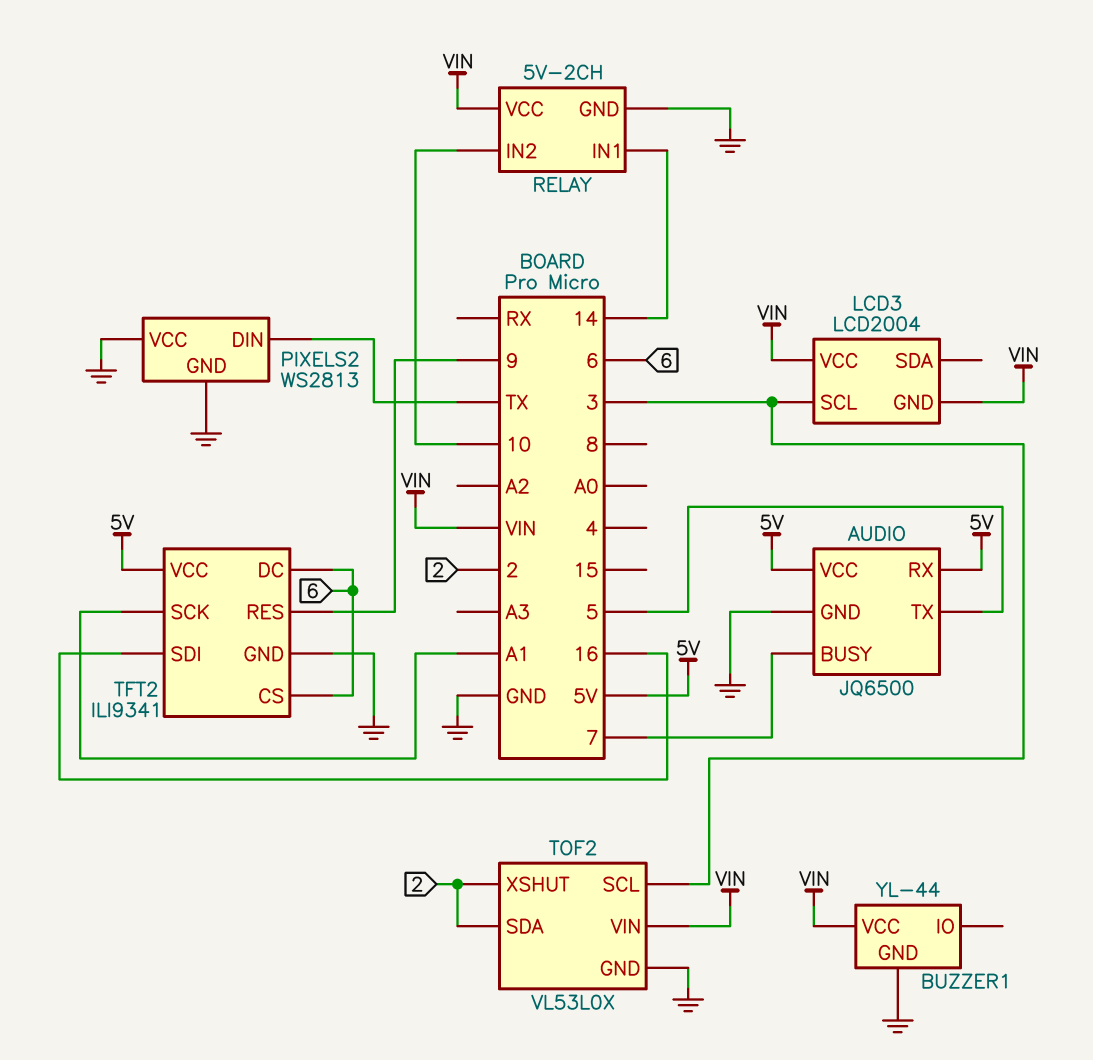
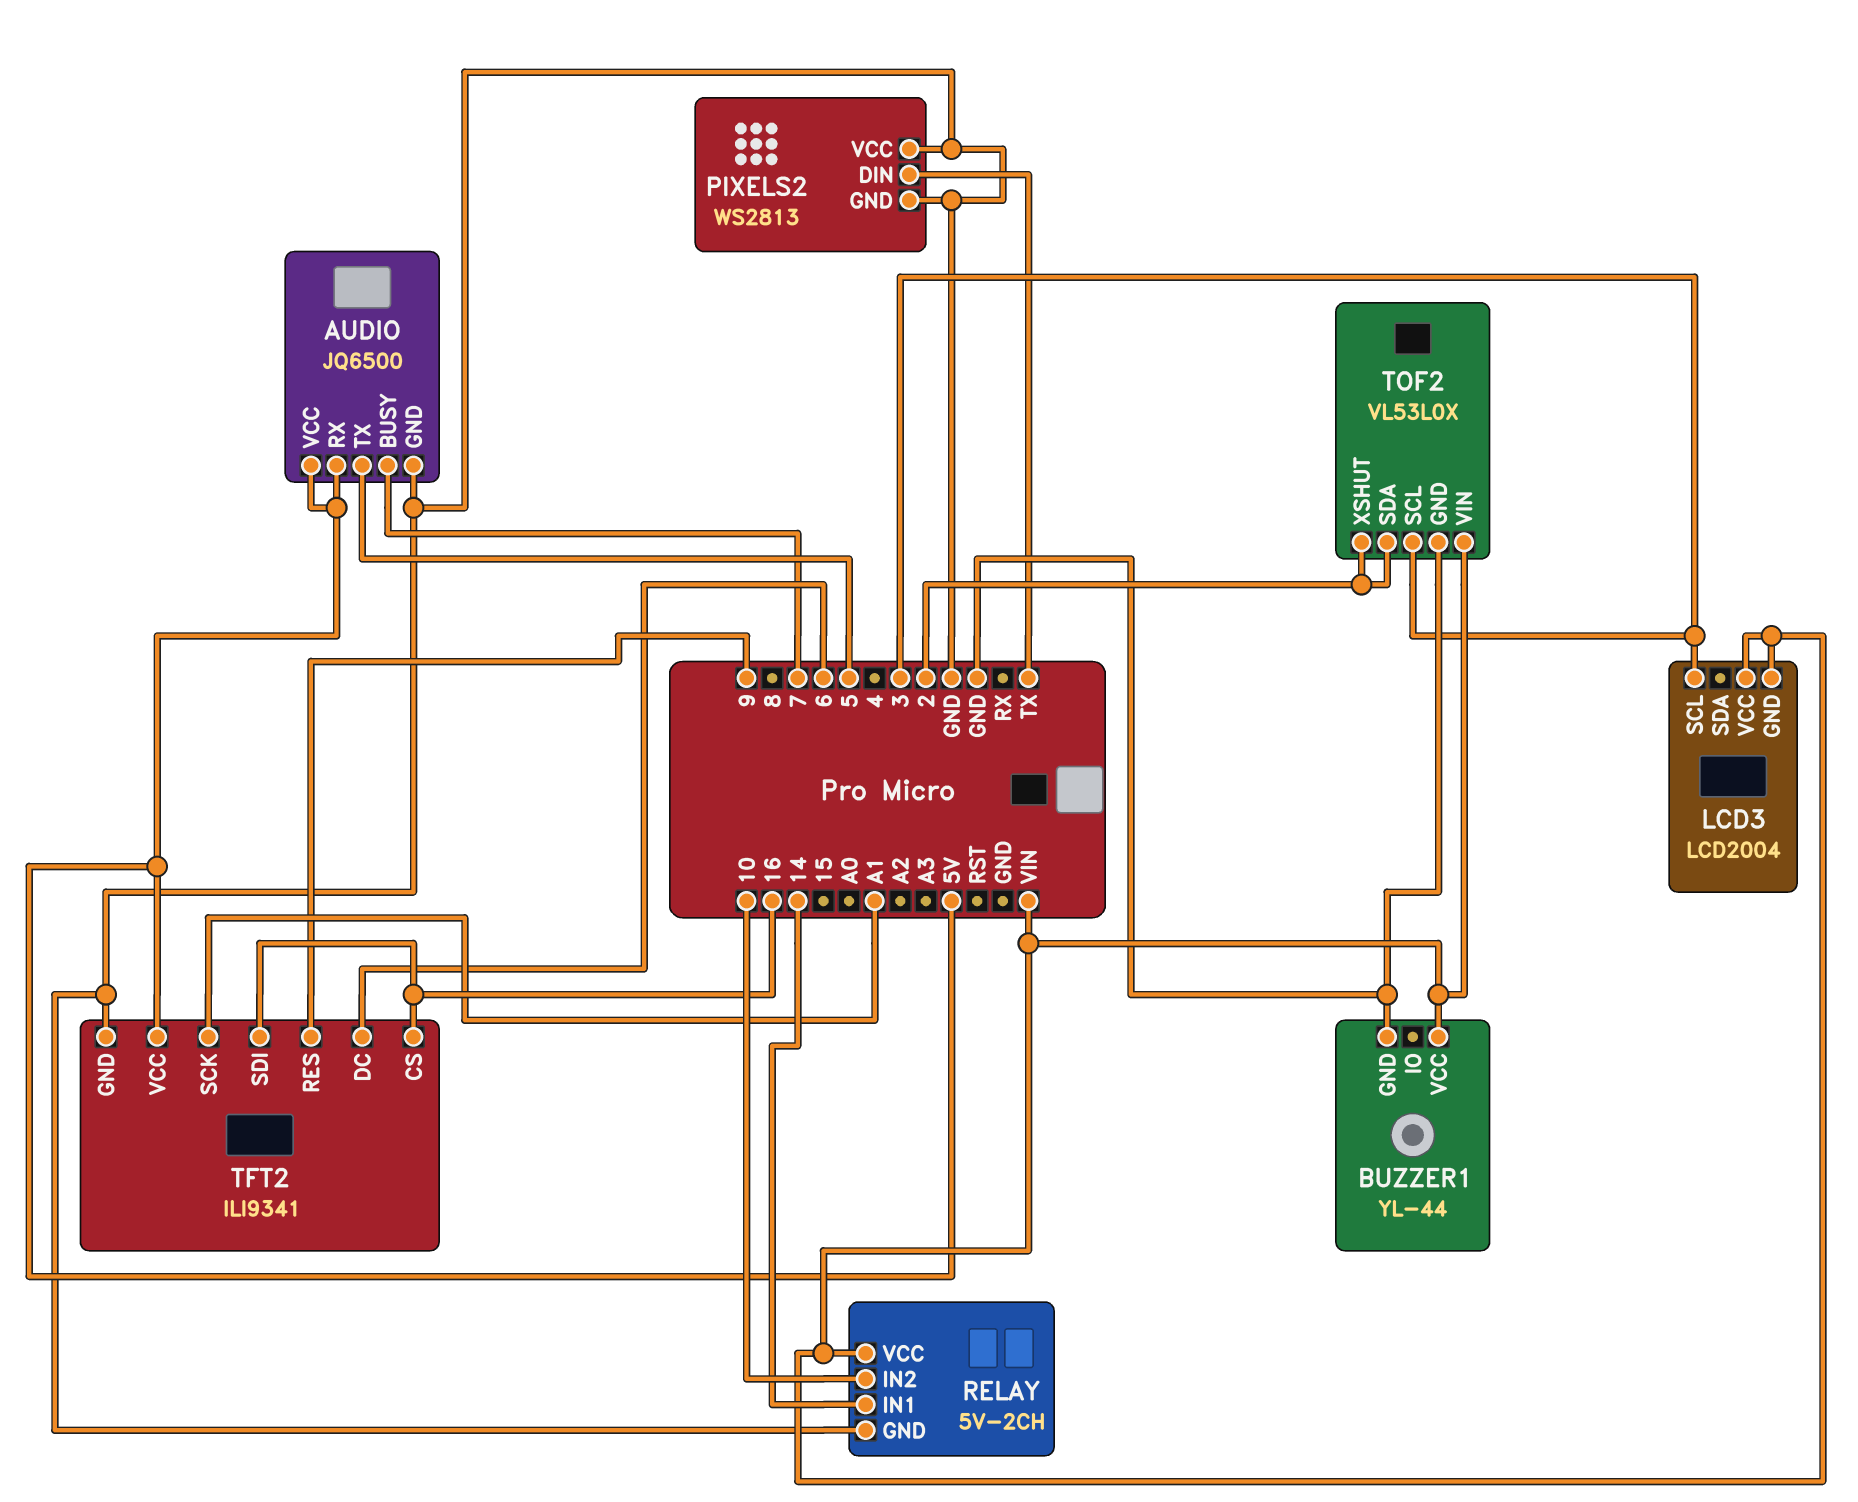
TFT2 pin CS: 6 -> 16

